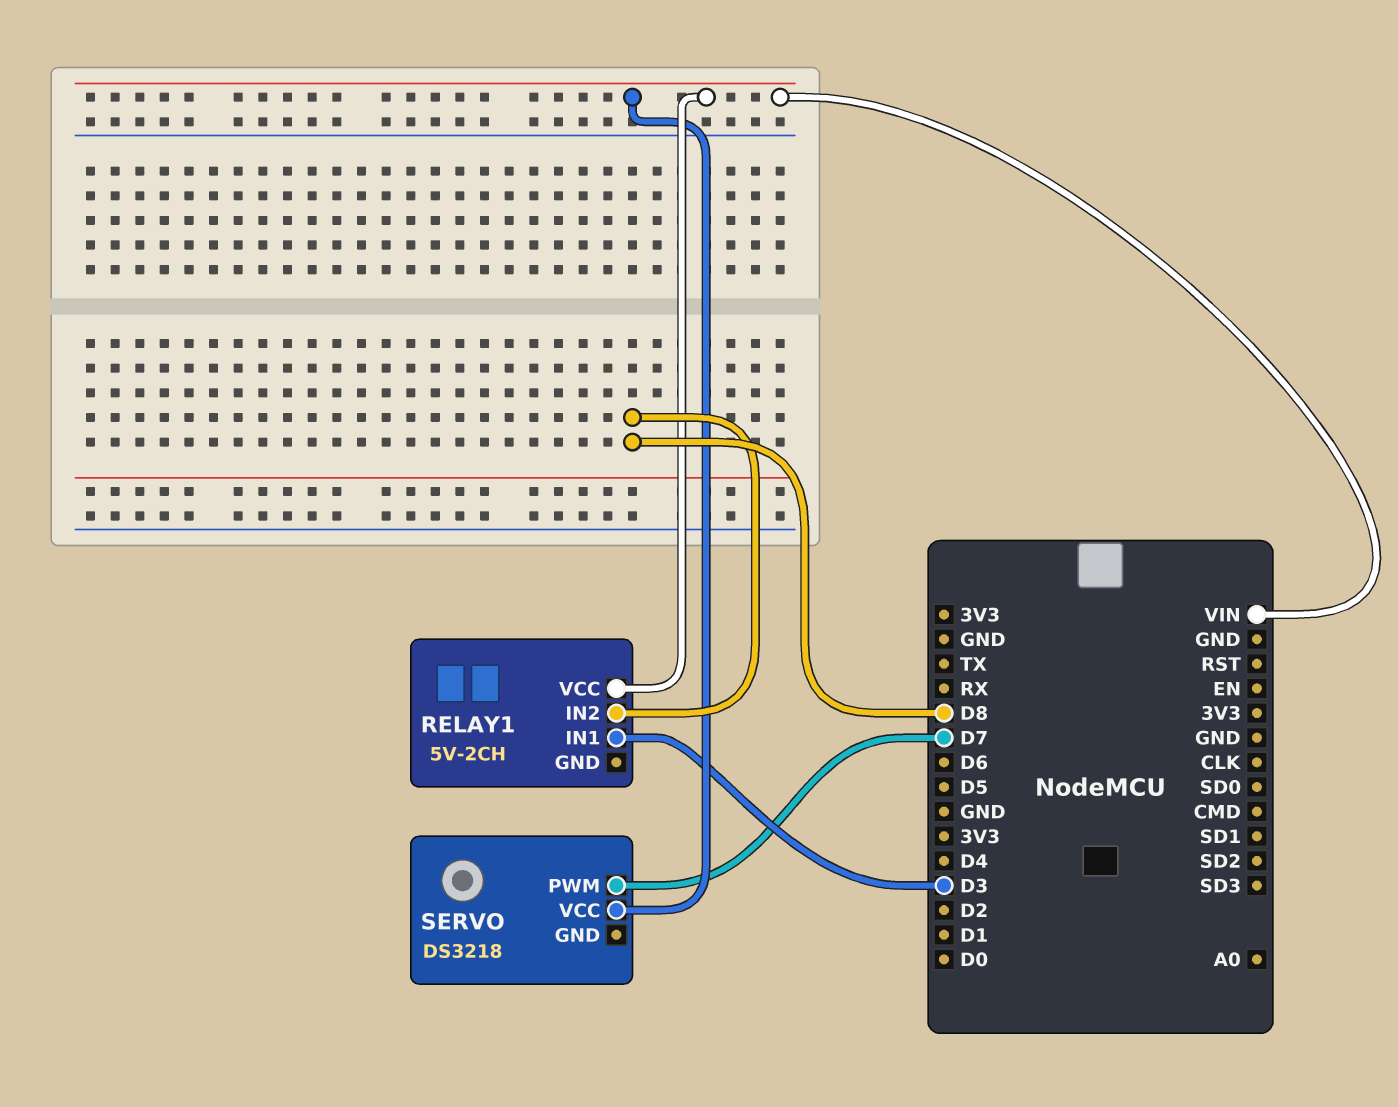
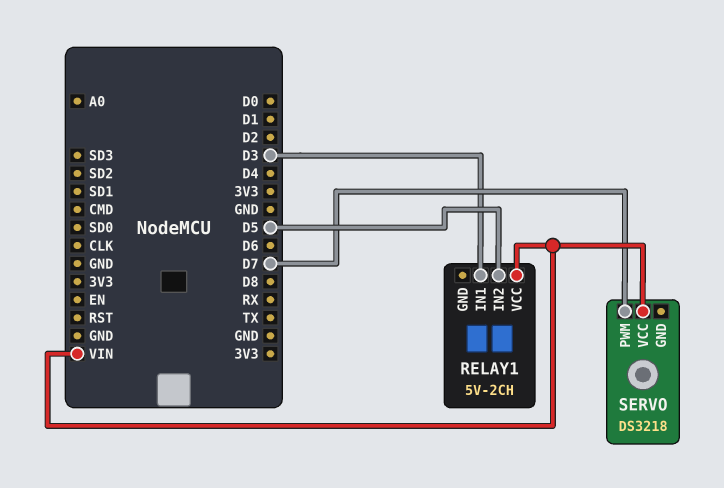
RELAY1 pin IN2: D8 -> D5

